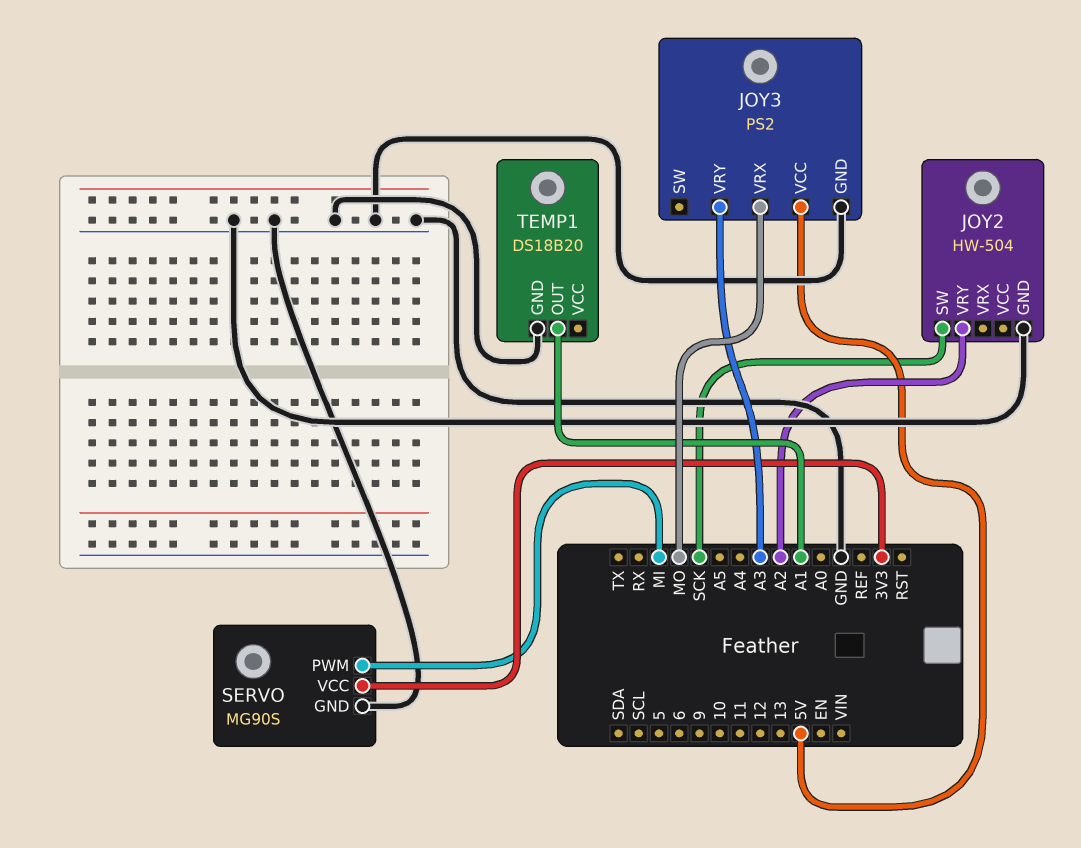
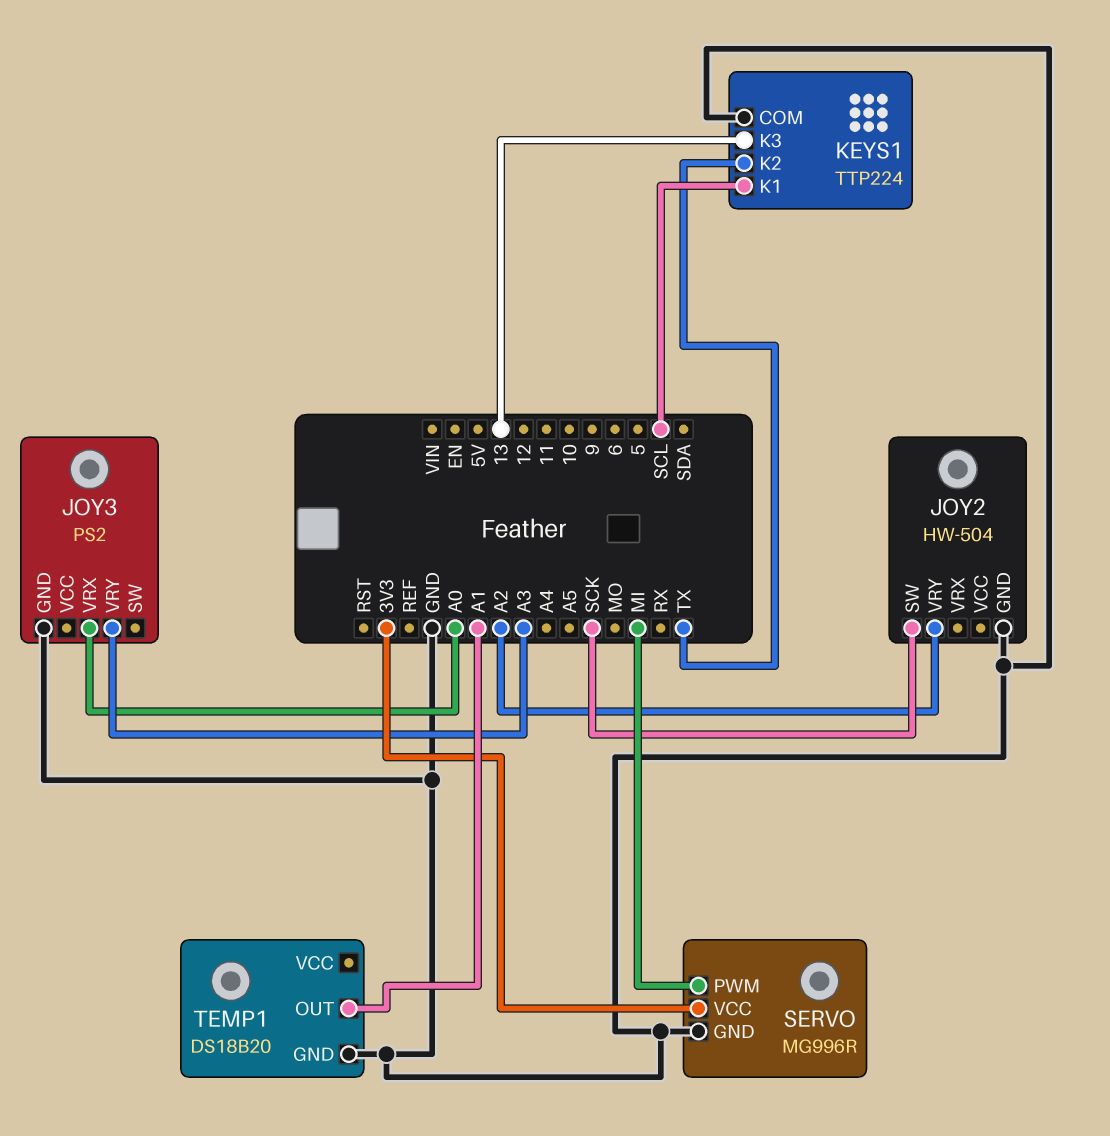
JOY3 pin VCC: 5V -> none
JOY3 pin VRX: MO -> A0
KEYS1: none -> TTP224
KEYS1 pin COM: none -> GND
KEYS1 pin K1: none -> SCL
KEYS1 pin K2: none -> TX
KEYS1 pin K3: none -> 13
SERVO: MG90S -> MG996R

